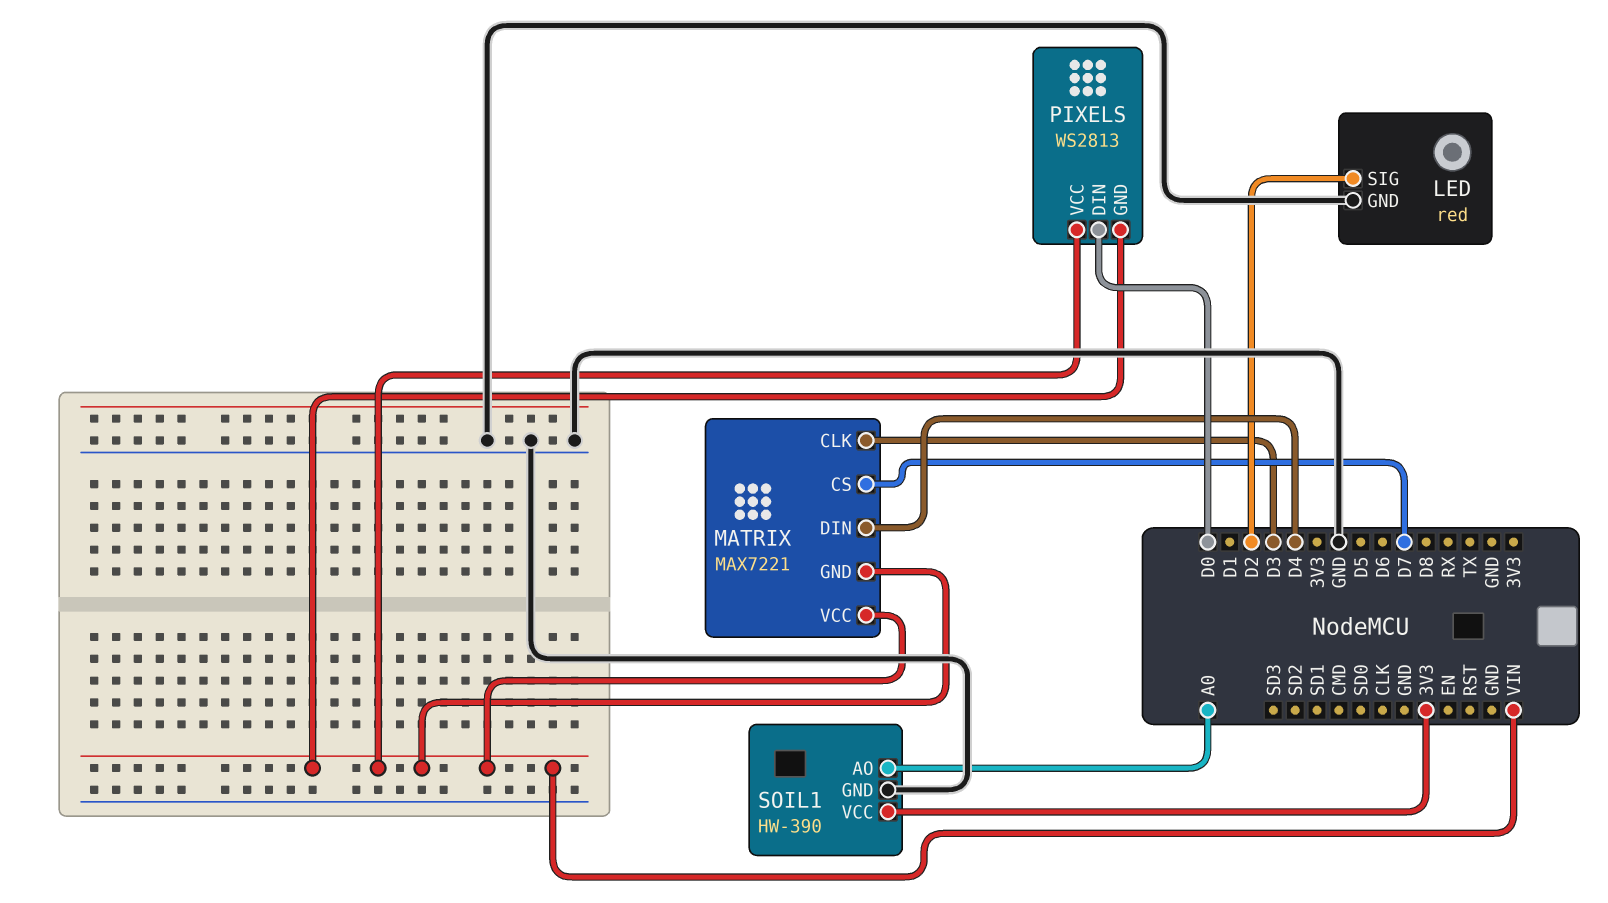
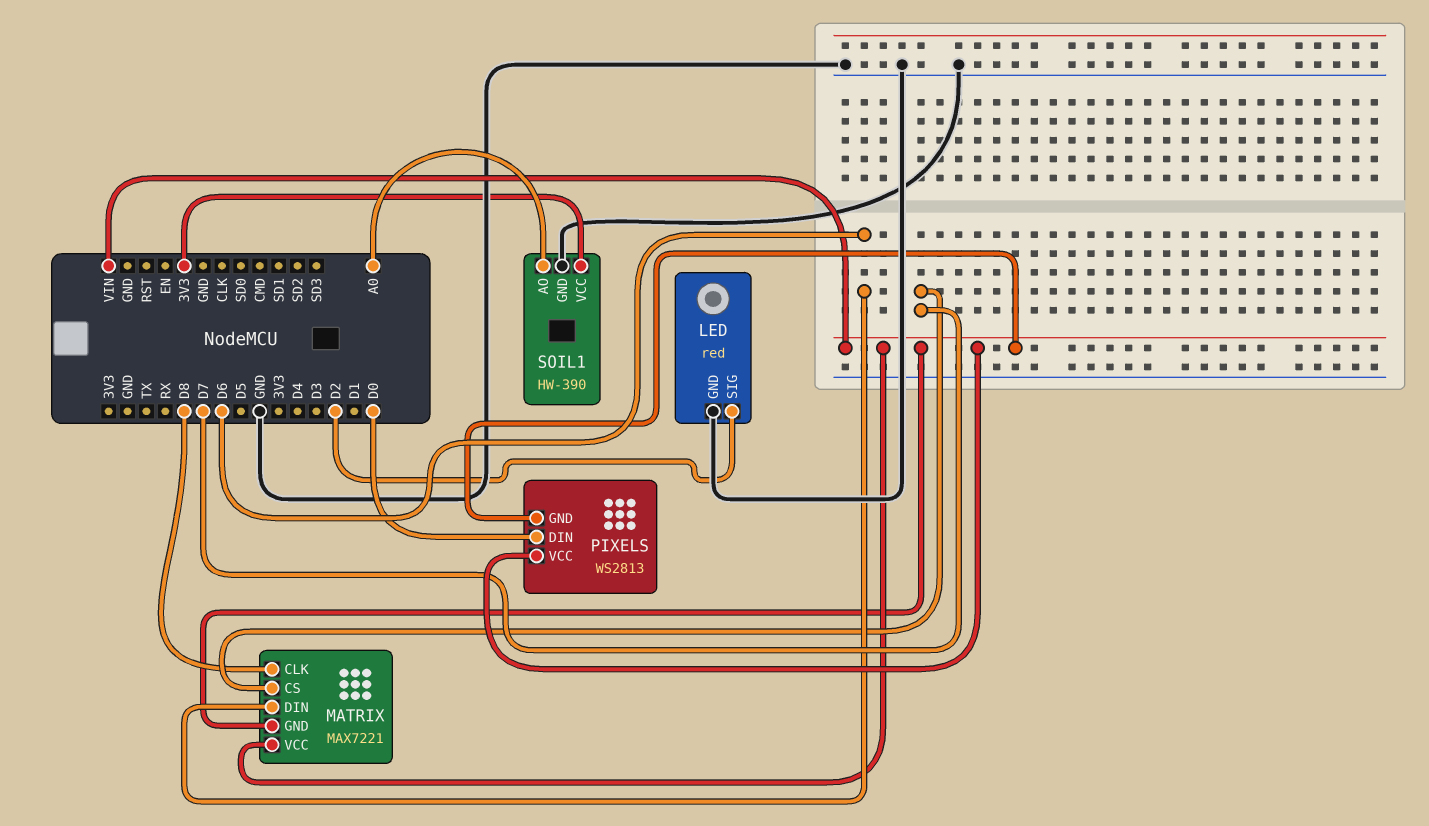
MATRIX pin CLK: D3 -> D8
MATRIX pin DIN: D4 -> D6

